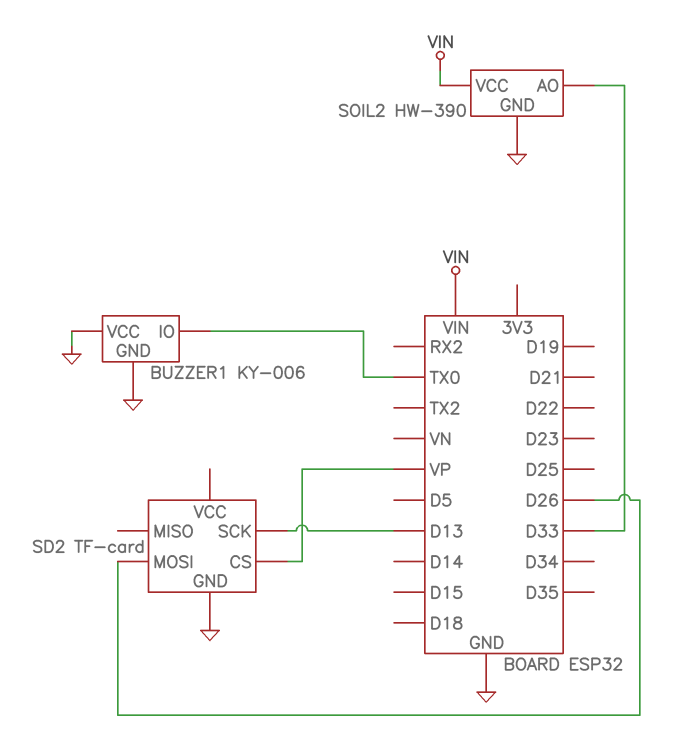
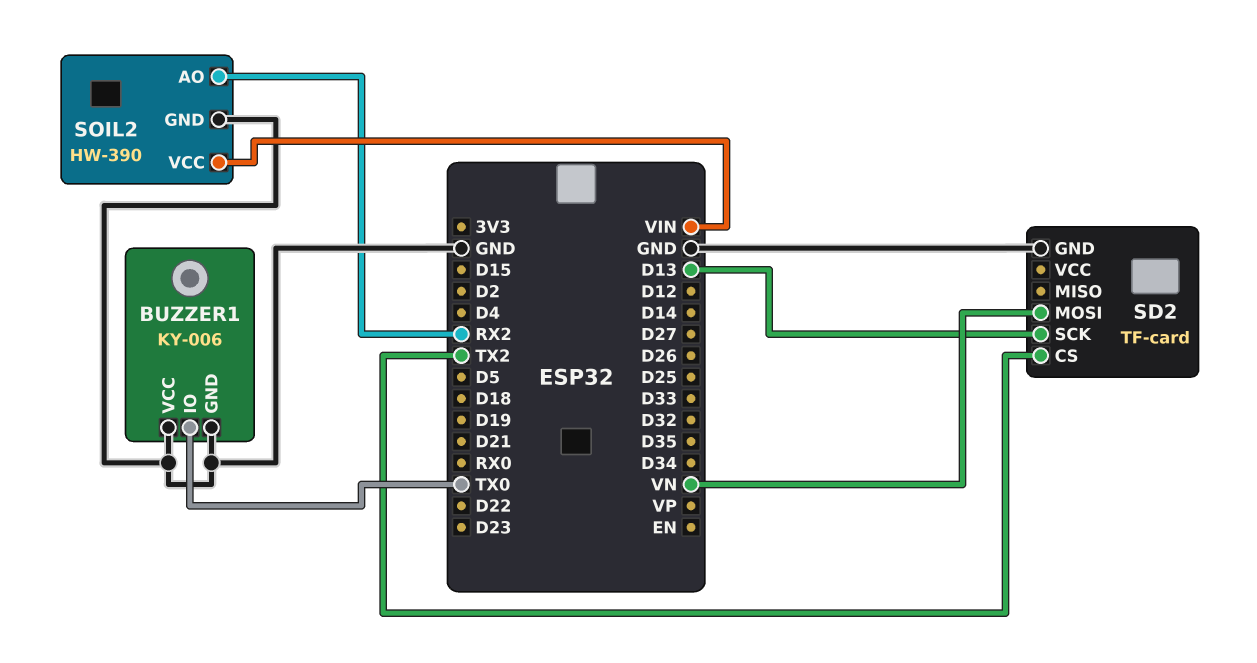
SD2 pin CS: VP -> TX2
SD2 pin MOSI: D26 -> VN
SOIL2 pin AO: D33 -> RX2

